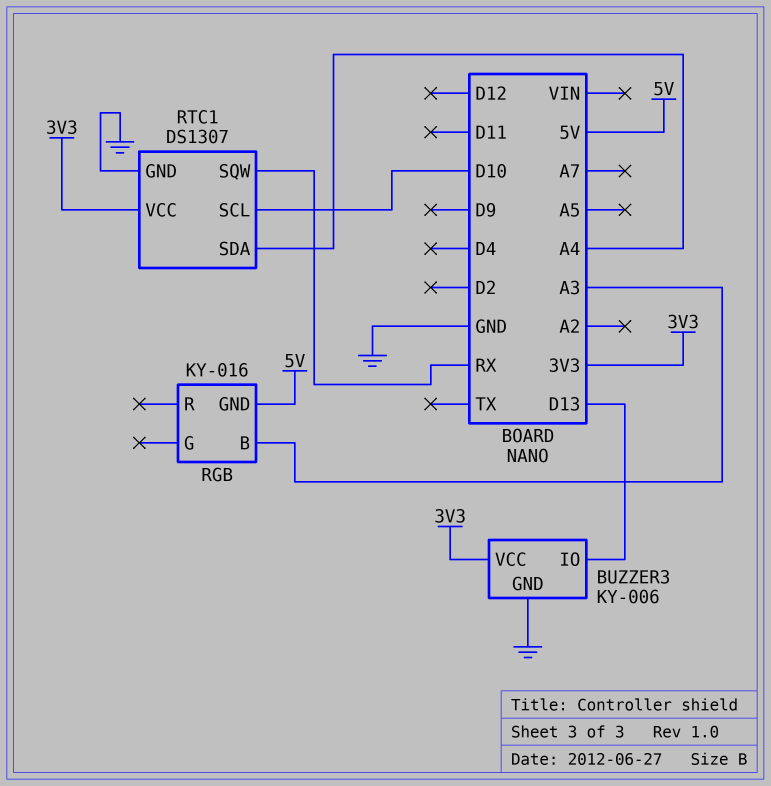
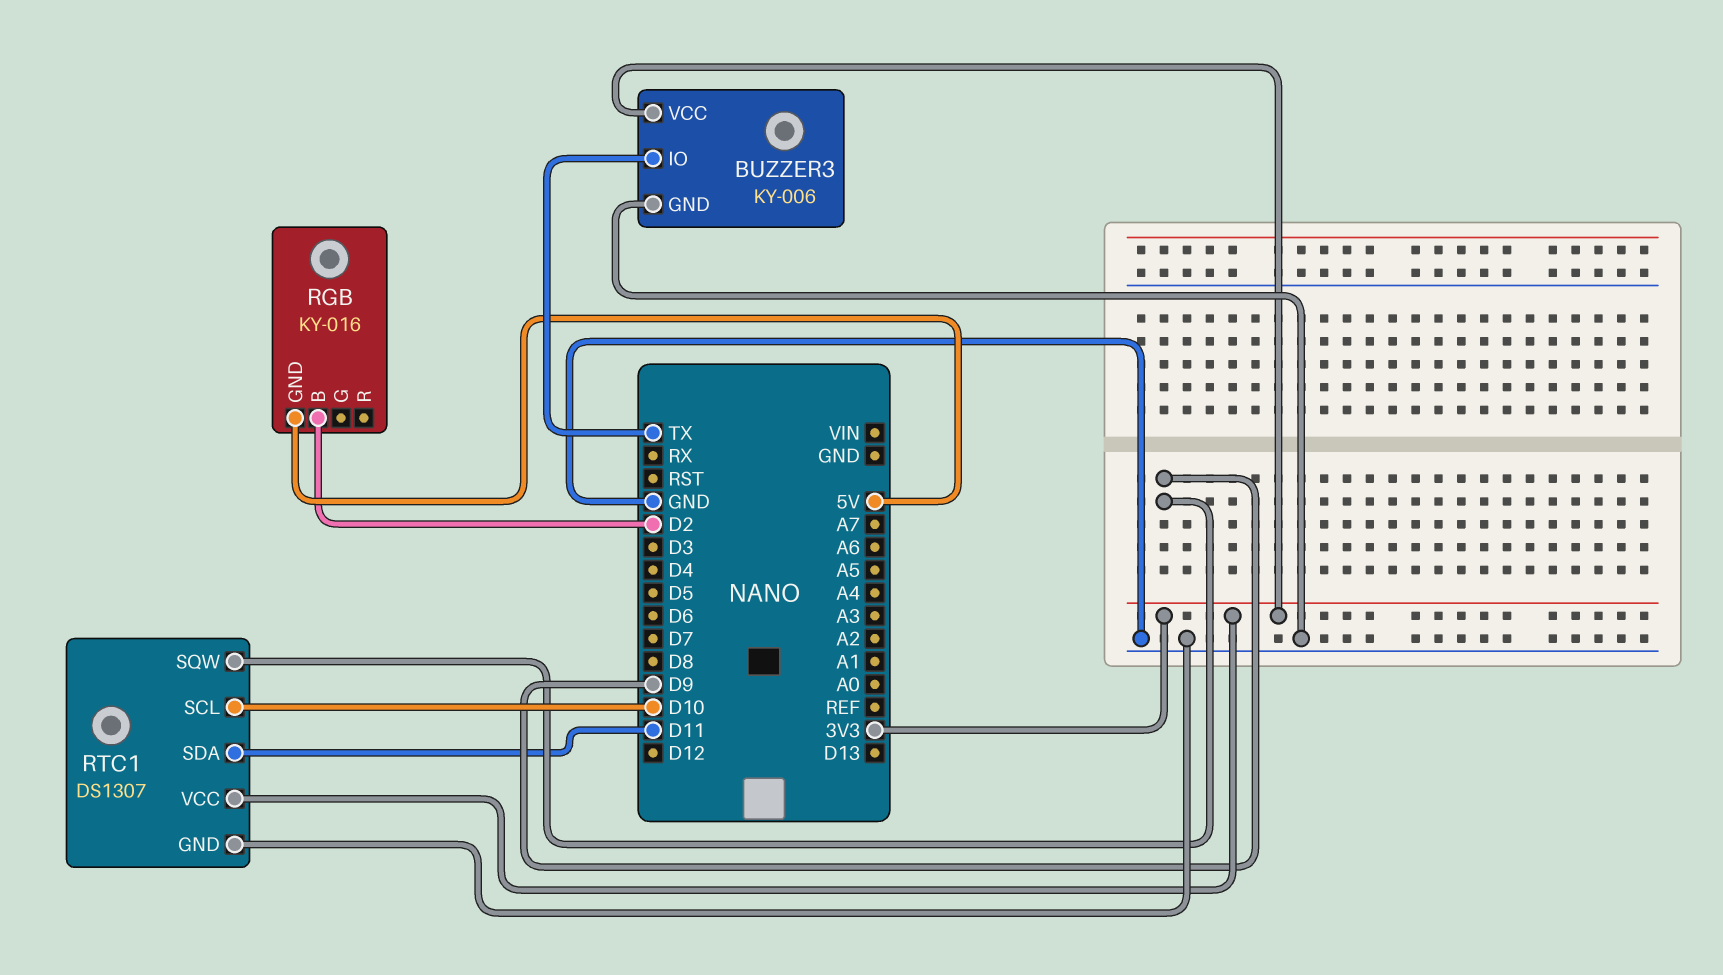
BUZZER3 pin IO: D13 -> TX
RGB pin B: A3 -> D2
RTC1 pin SDA: A4 -> D11
RTC1 pin SQW: RX -> D9

